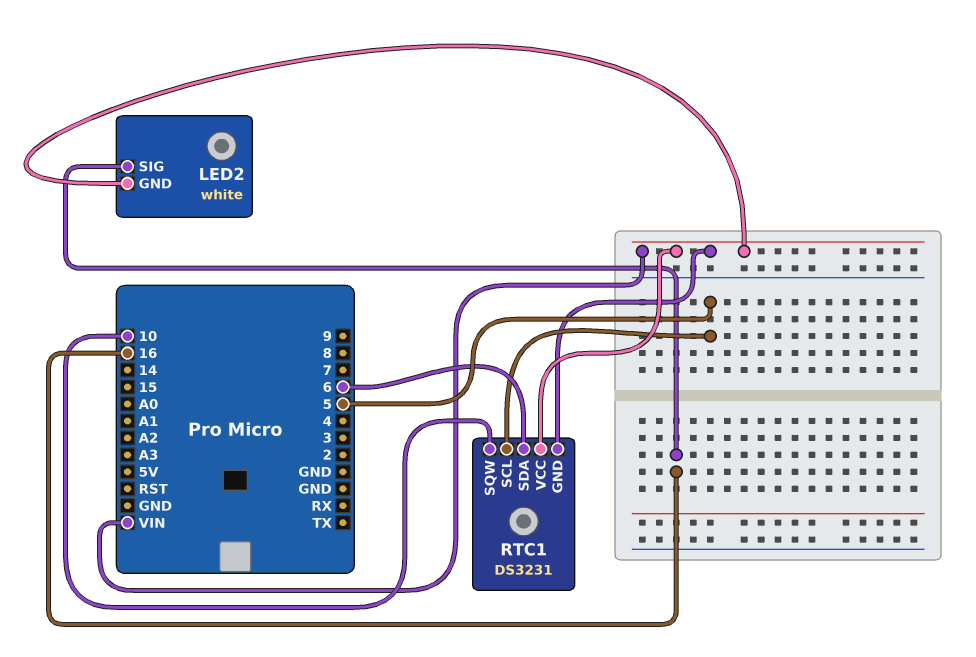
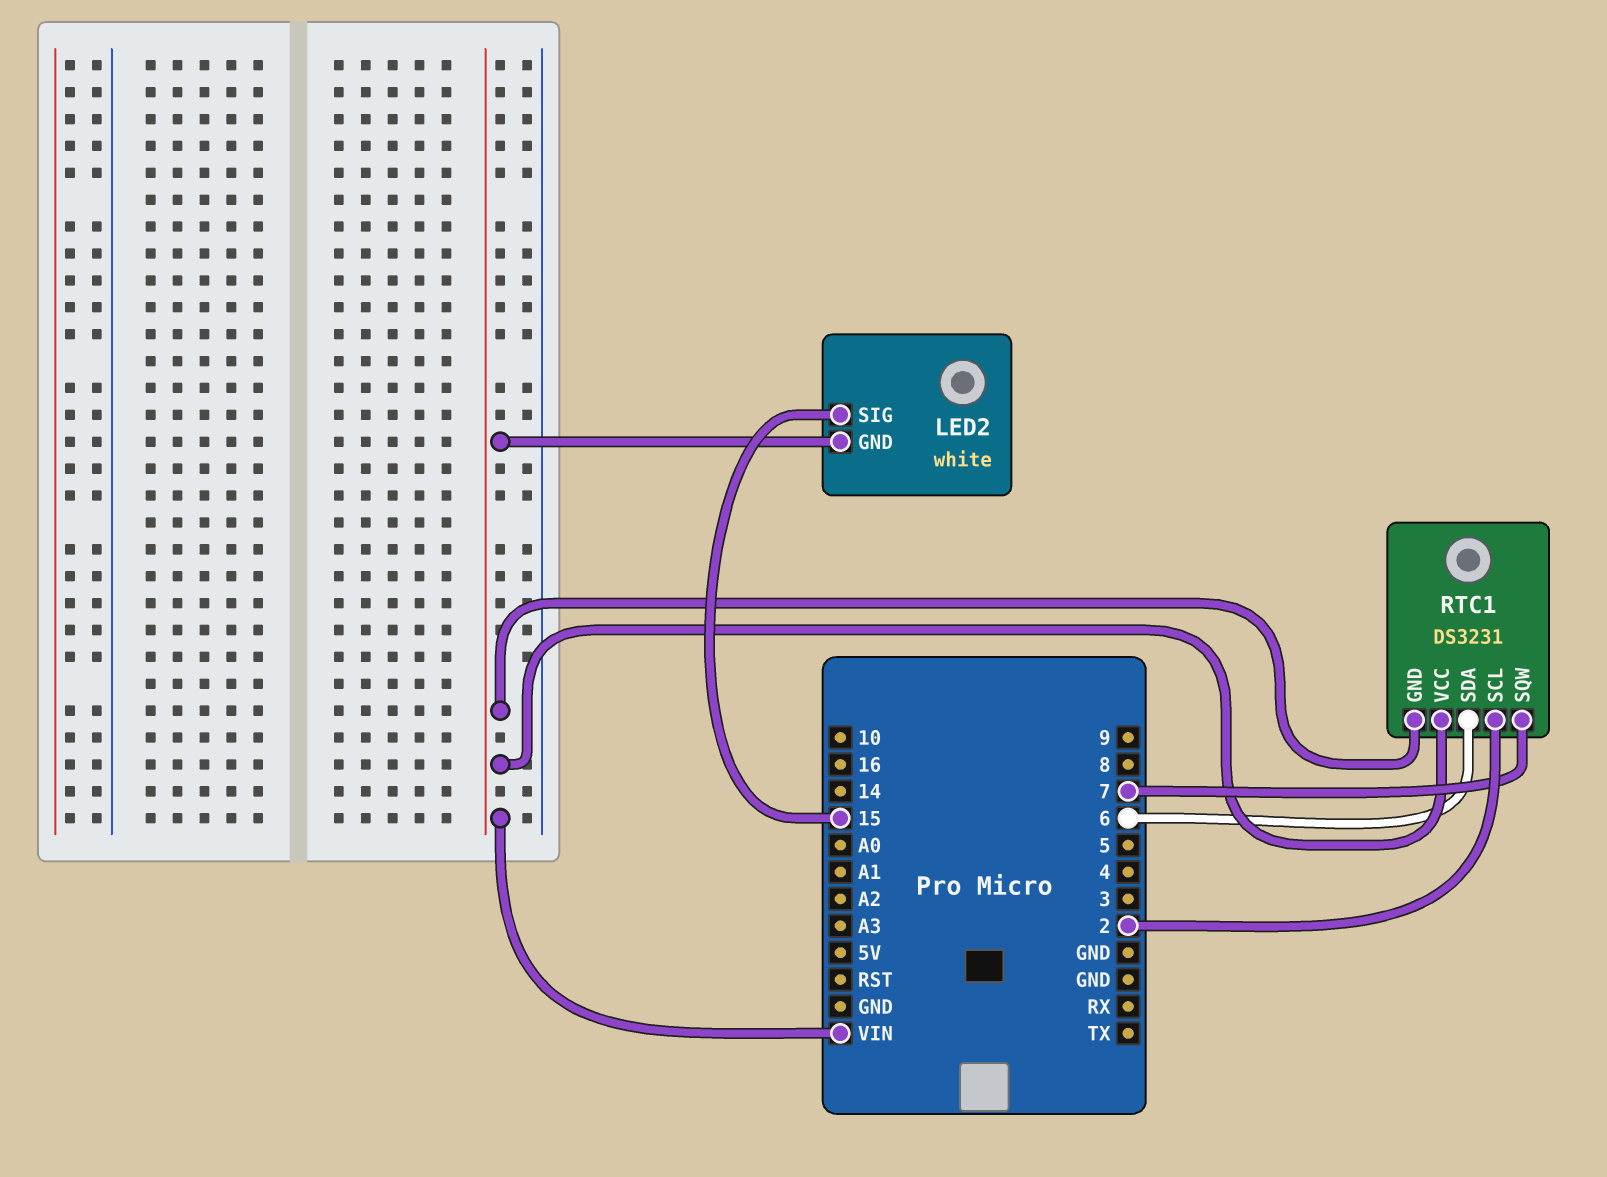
LED2 pin SIG: 16 -> 15
RTC1 pin SCL: 5 -> 2
RTC1 pin SQW: 10 -> 7

